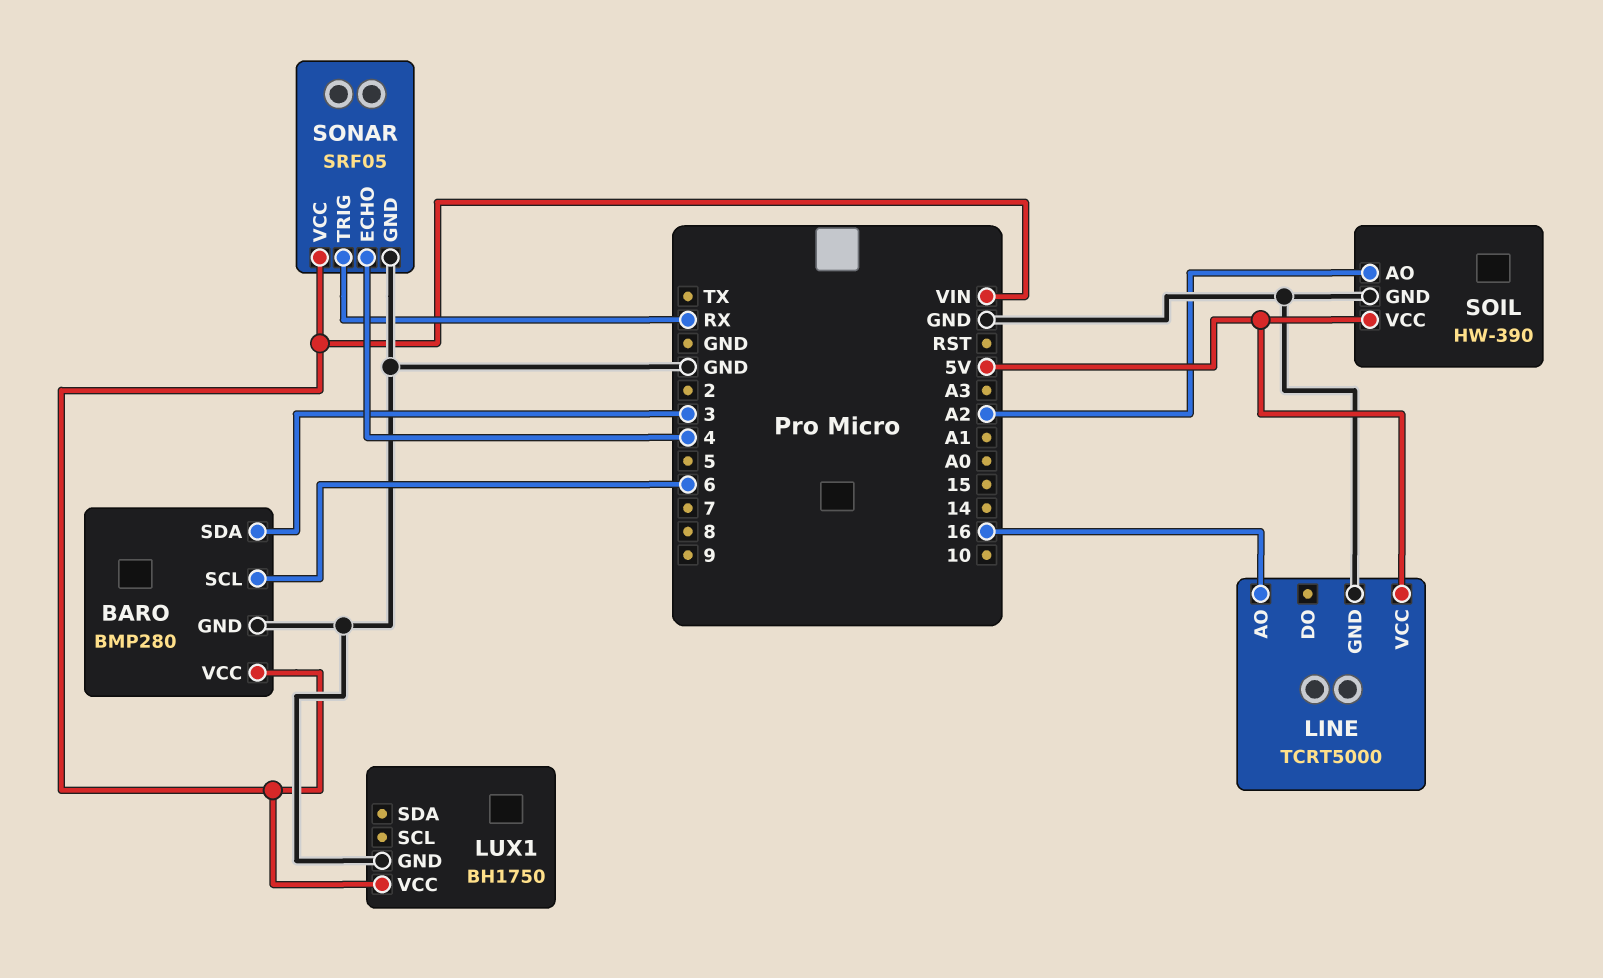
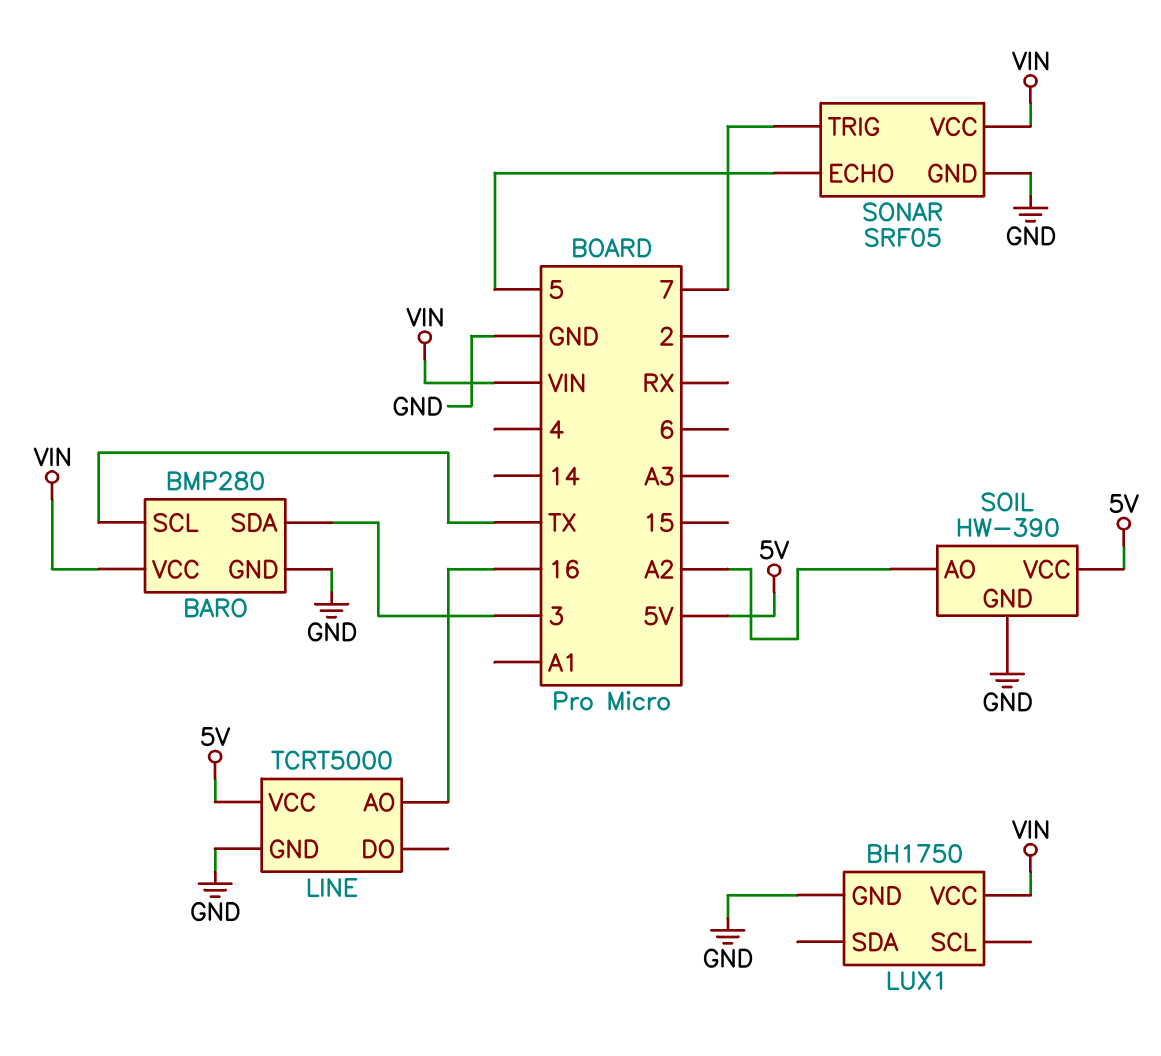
BARO pin SCL: 6 -> TX
SONAR pin ECHO: 4 -> 5
SONAR pin TRIG: RX -> 7

